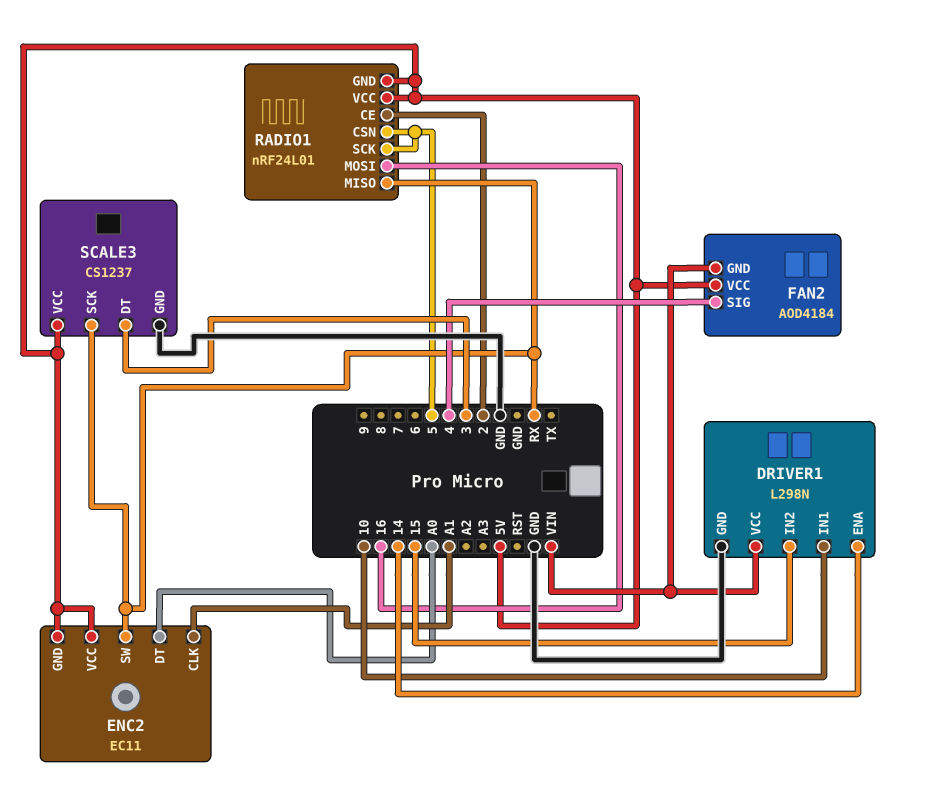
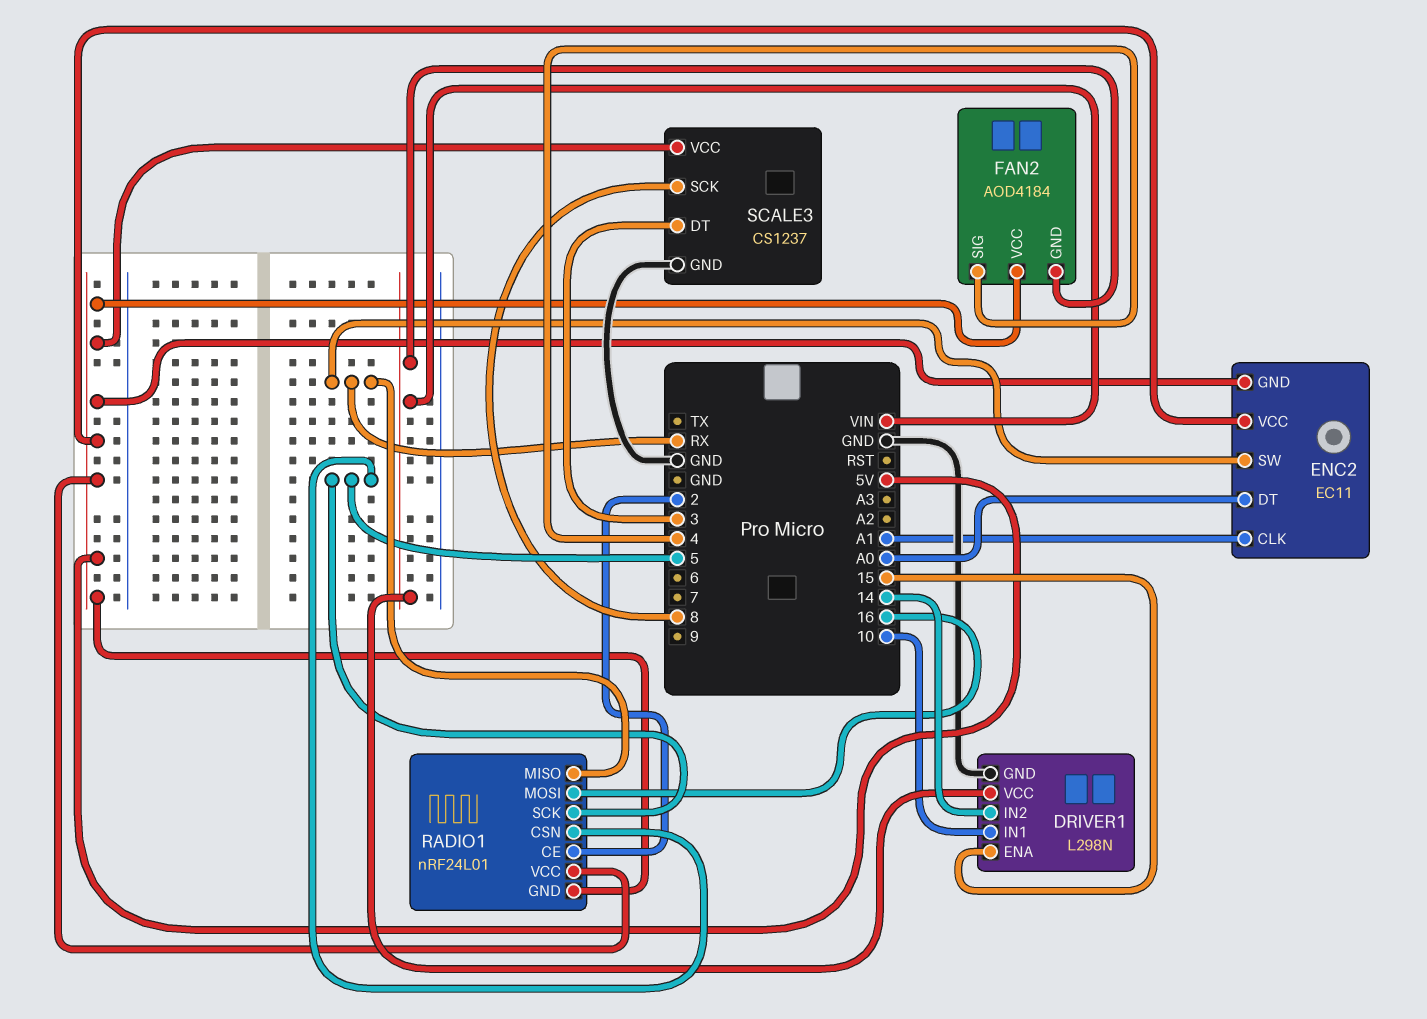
DRIVER1 pin ENA: 14 -> 15
DRIVER1 pin IN2: 15 -> 14
SCALE3 pin SCK: RX -> 8

